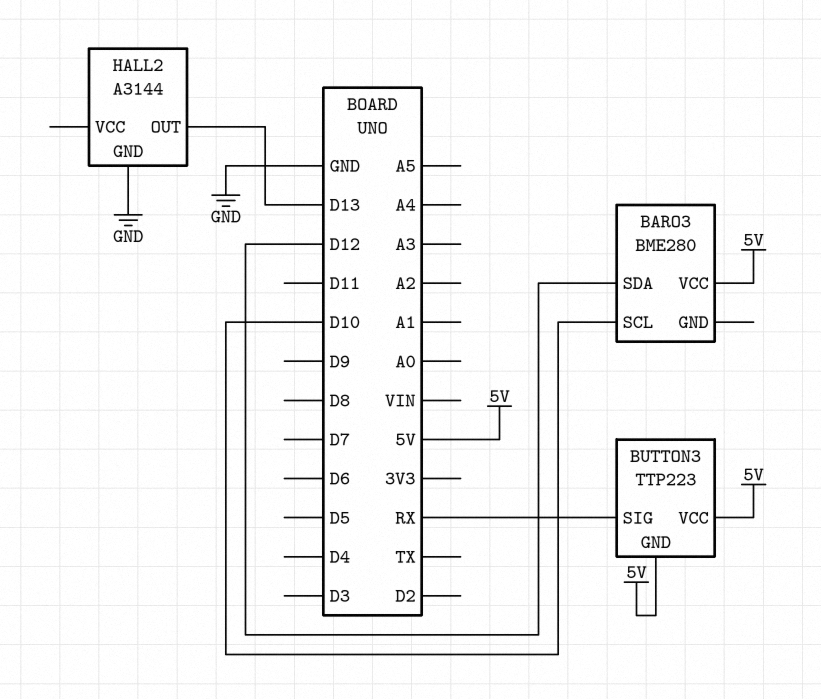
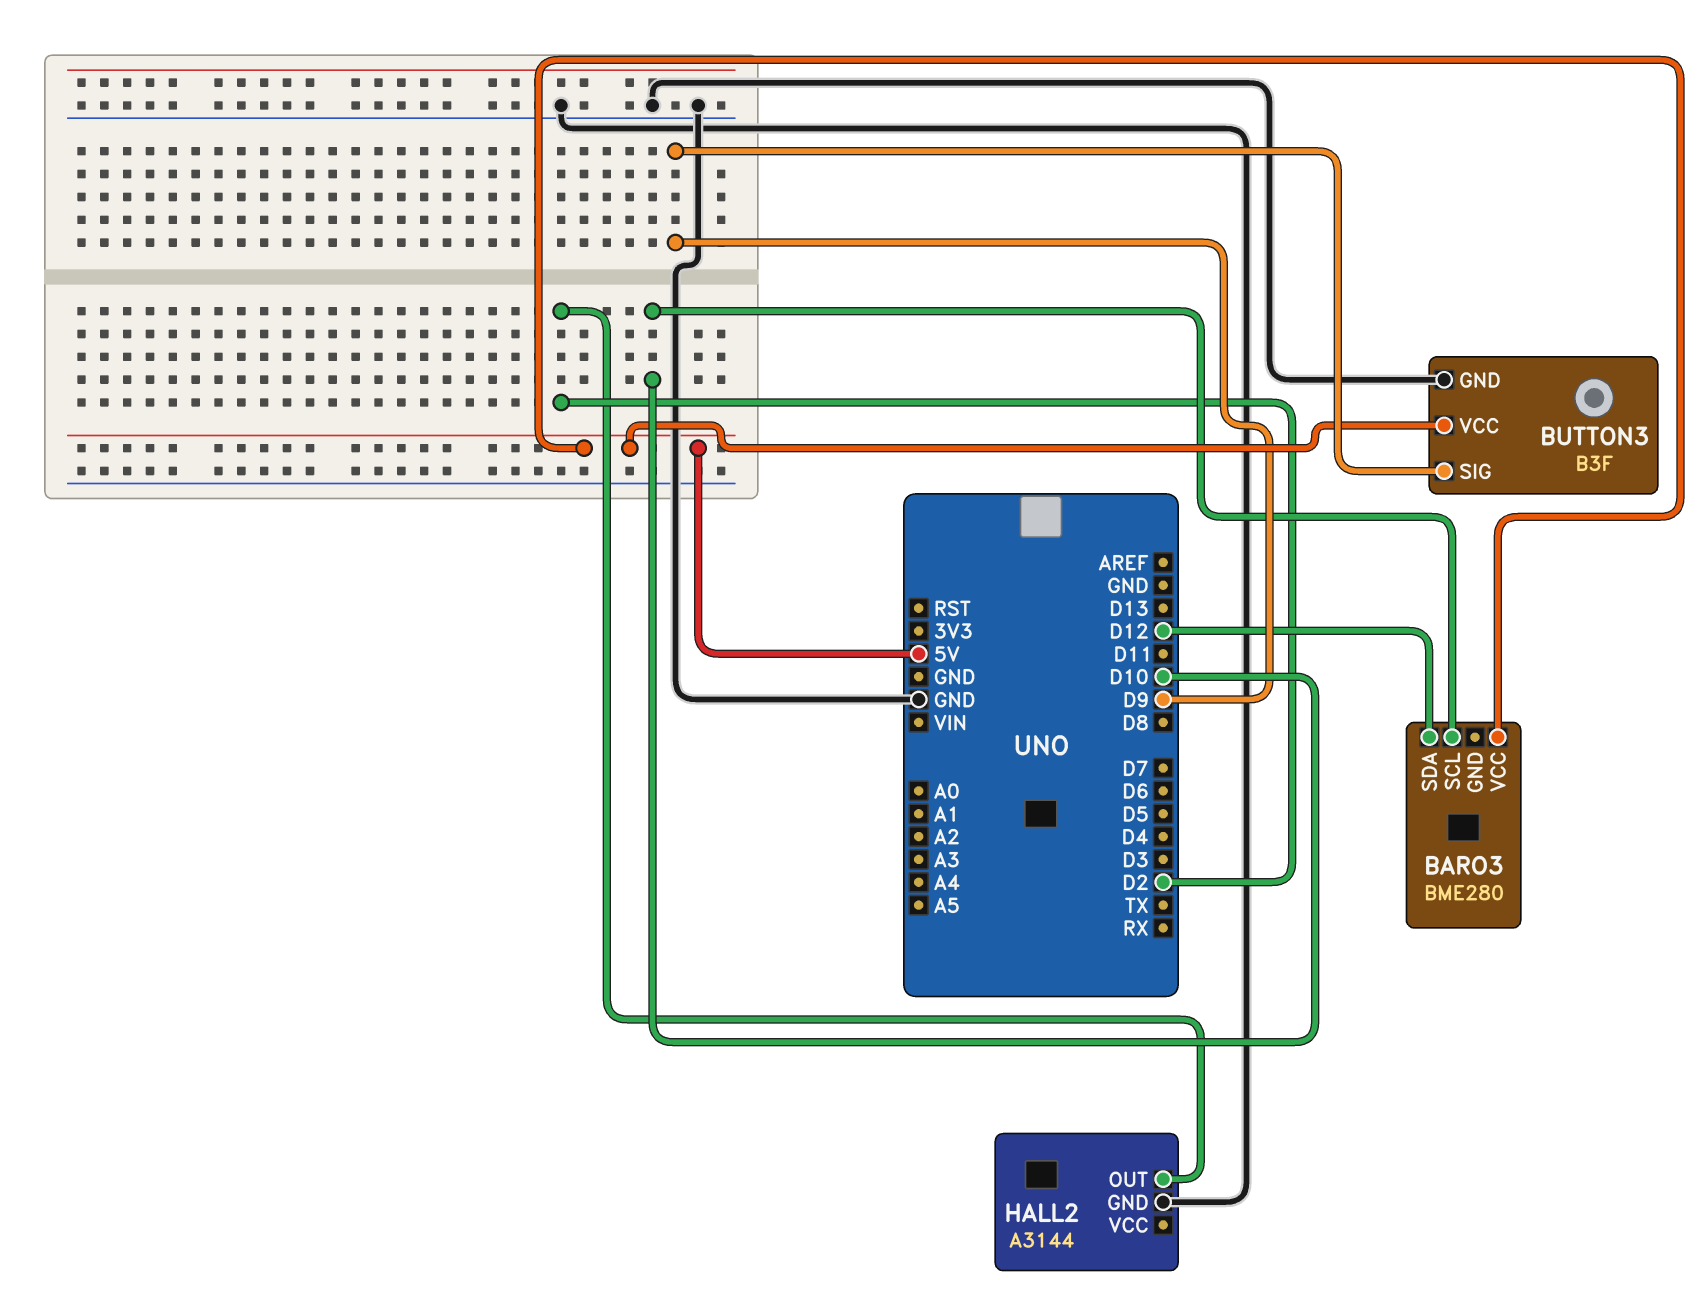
BUTTON3: TTP223 -> B3F
BUTTON3 pin GND: 5V -> GND
BUTTON3 pin SIG: RX -> D9
HALL2 pin OUT: D13 -> D2

